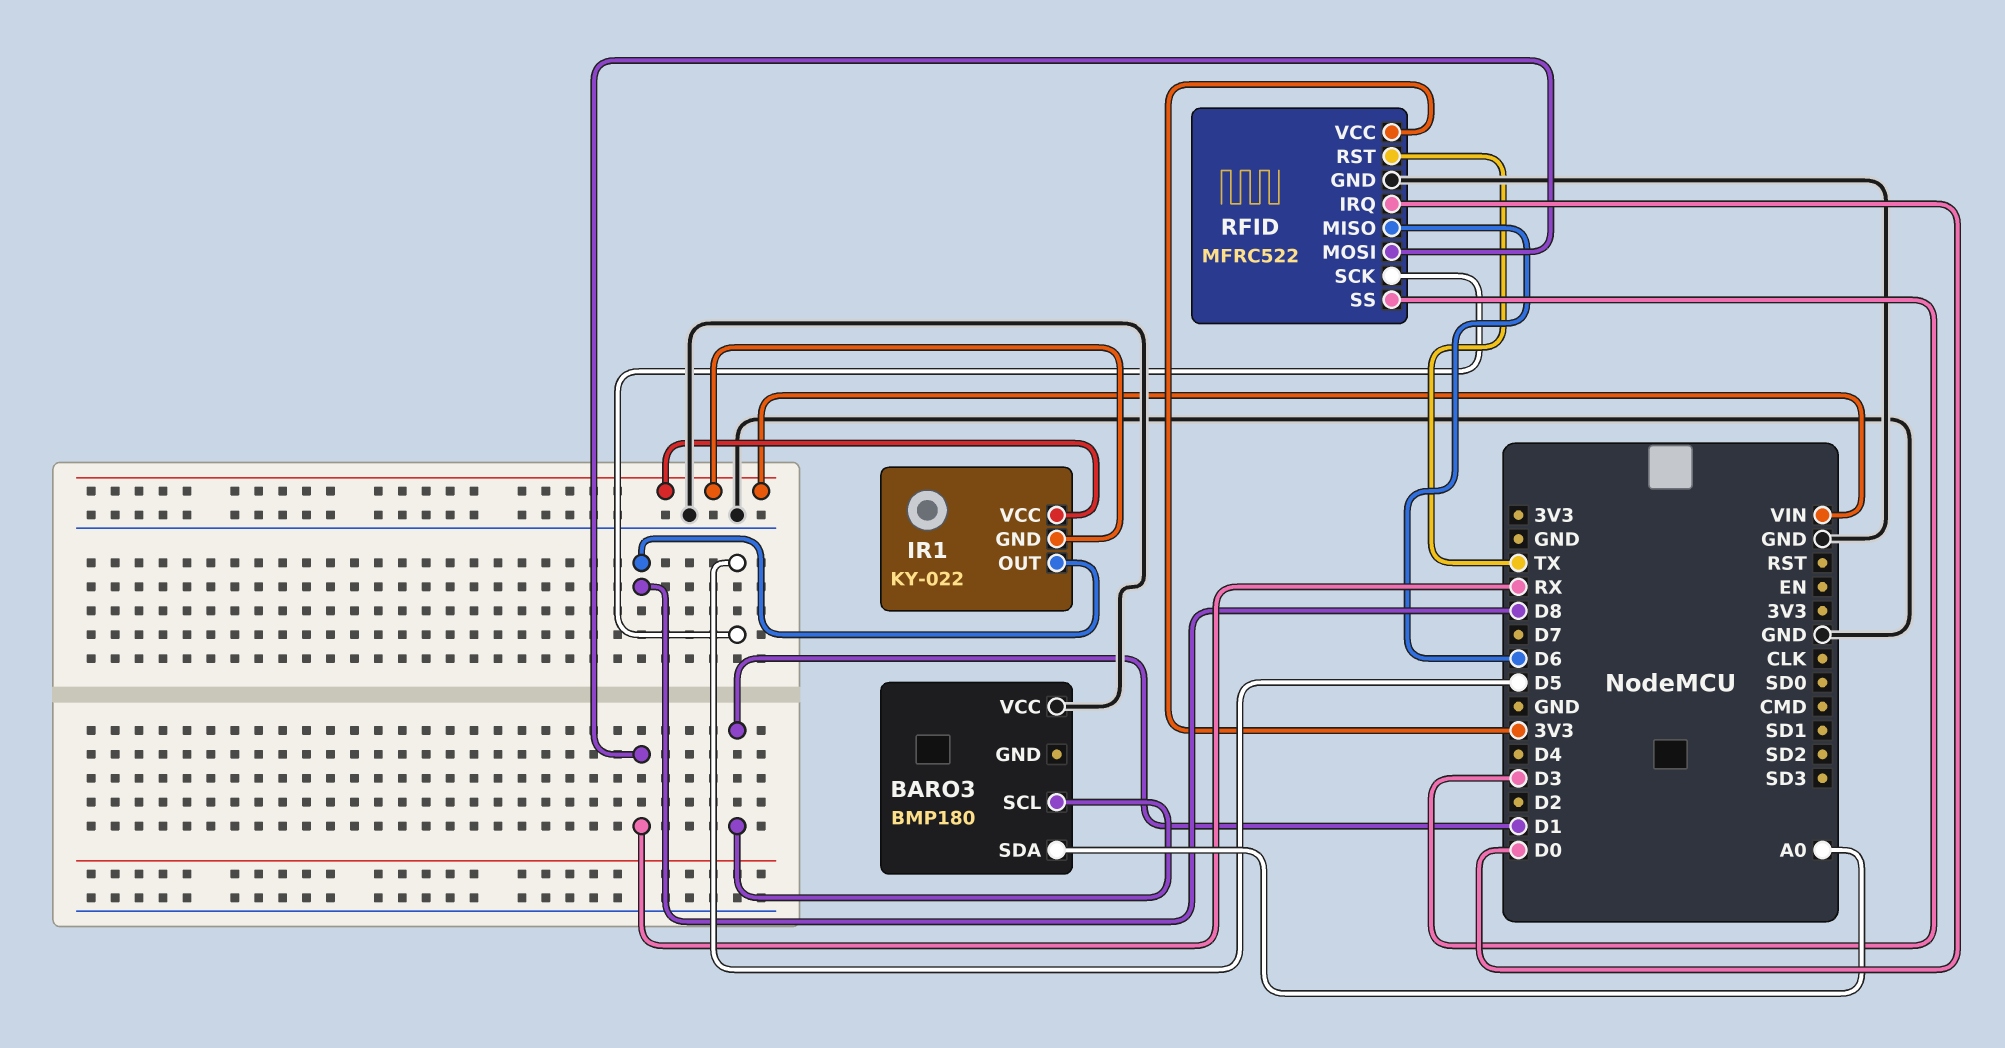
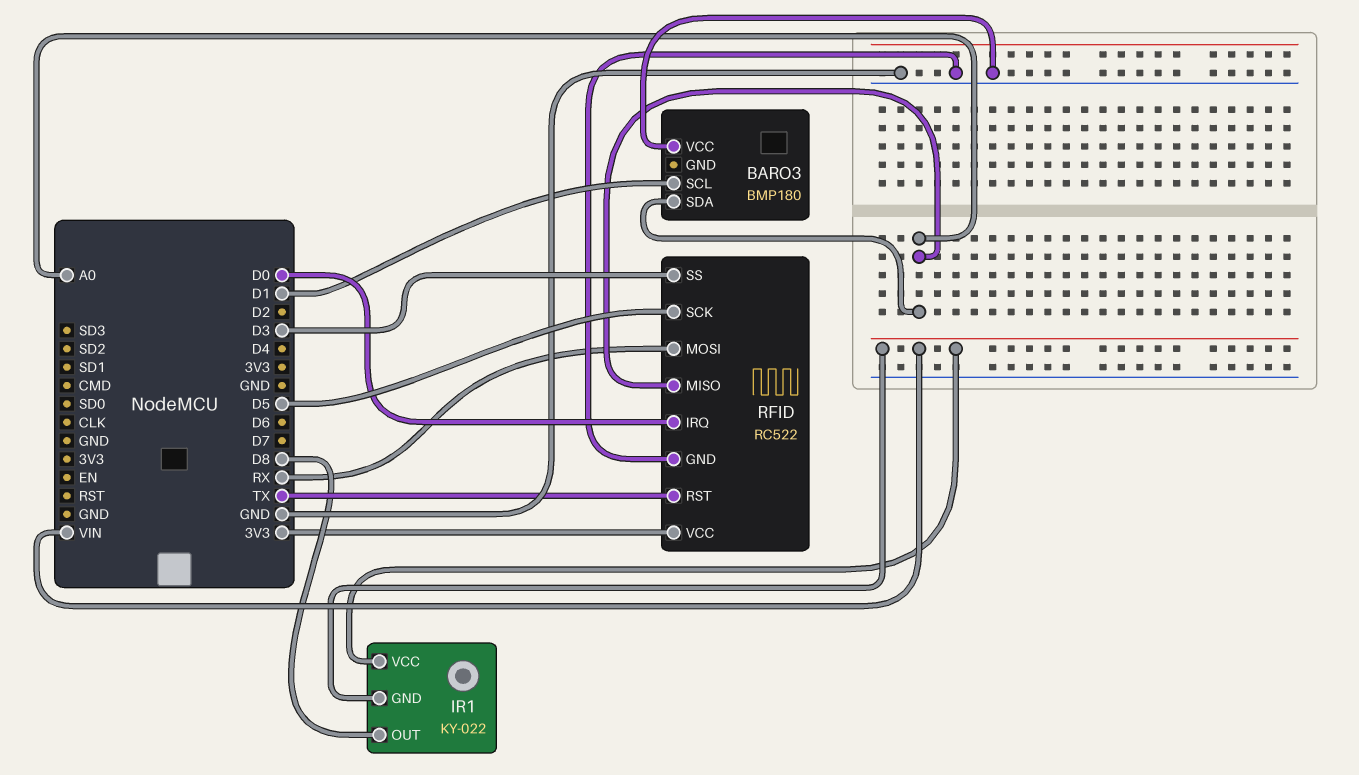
RFID: MFRC522 -> RC522
RFID pin MISO: D6 -> A0

